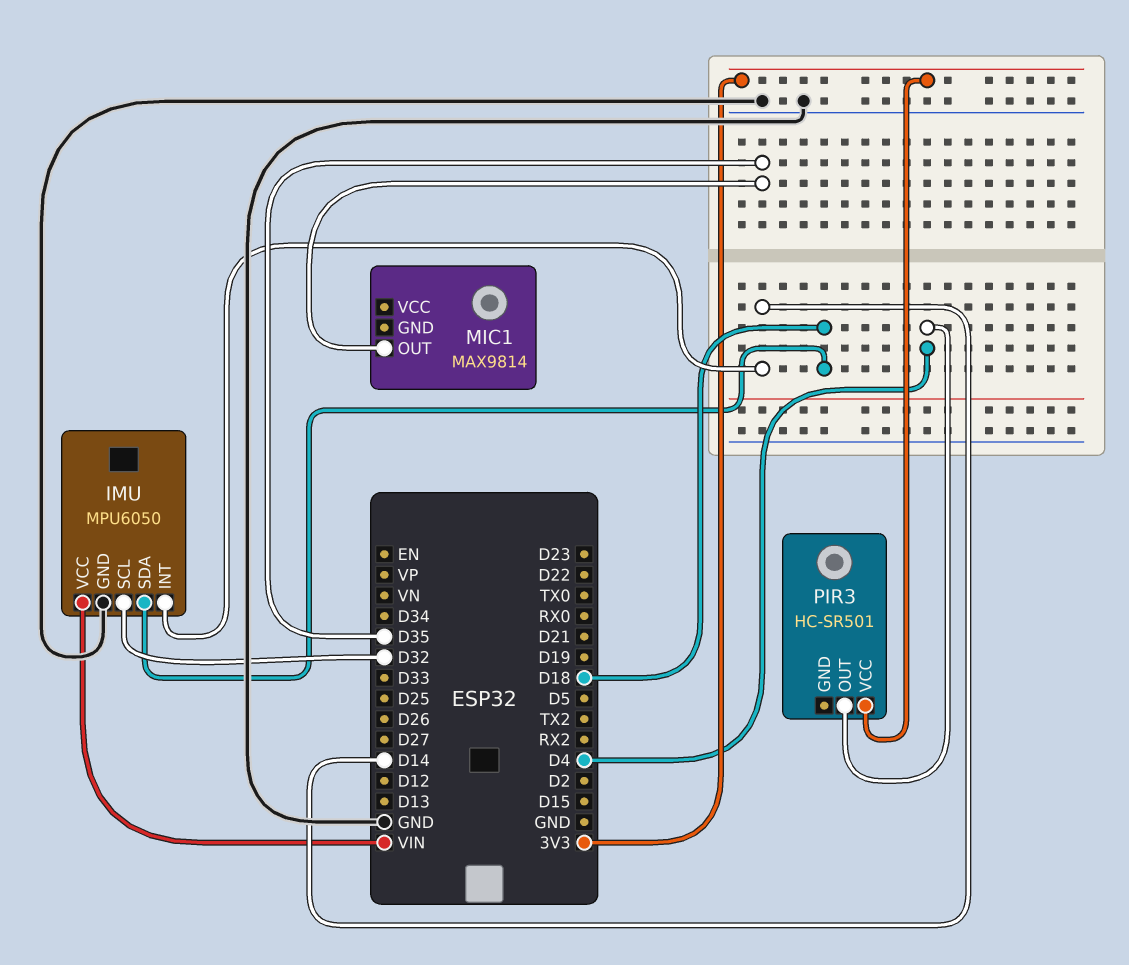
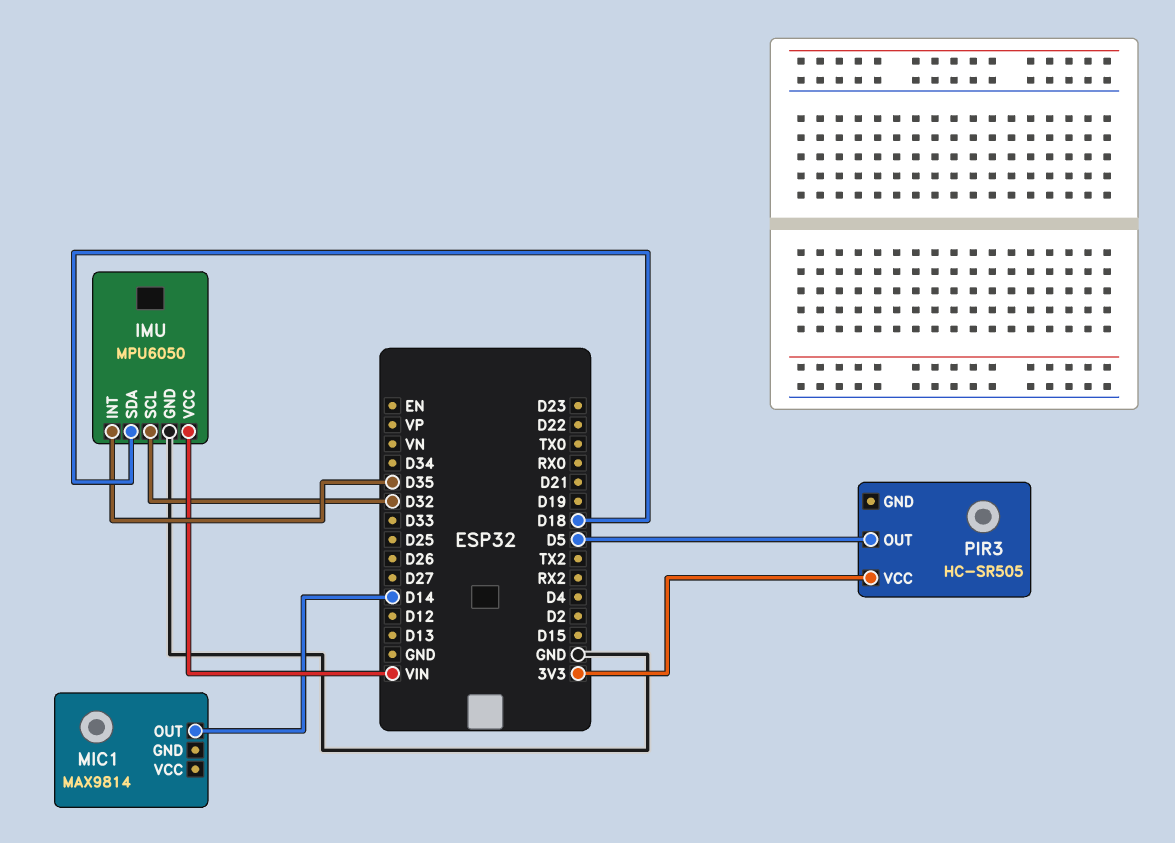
IMU pin INT: D14 -> D35
MIC1 pin OUT: D35 -> D14
PIR3: HC-SR501 -> HC-SR505
PIR3 pin OUT: D4 -> D5

